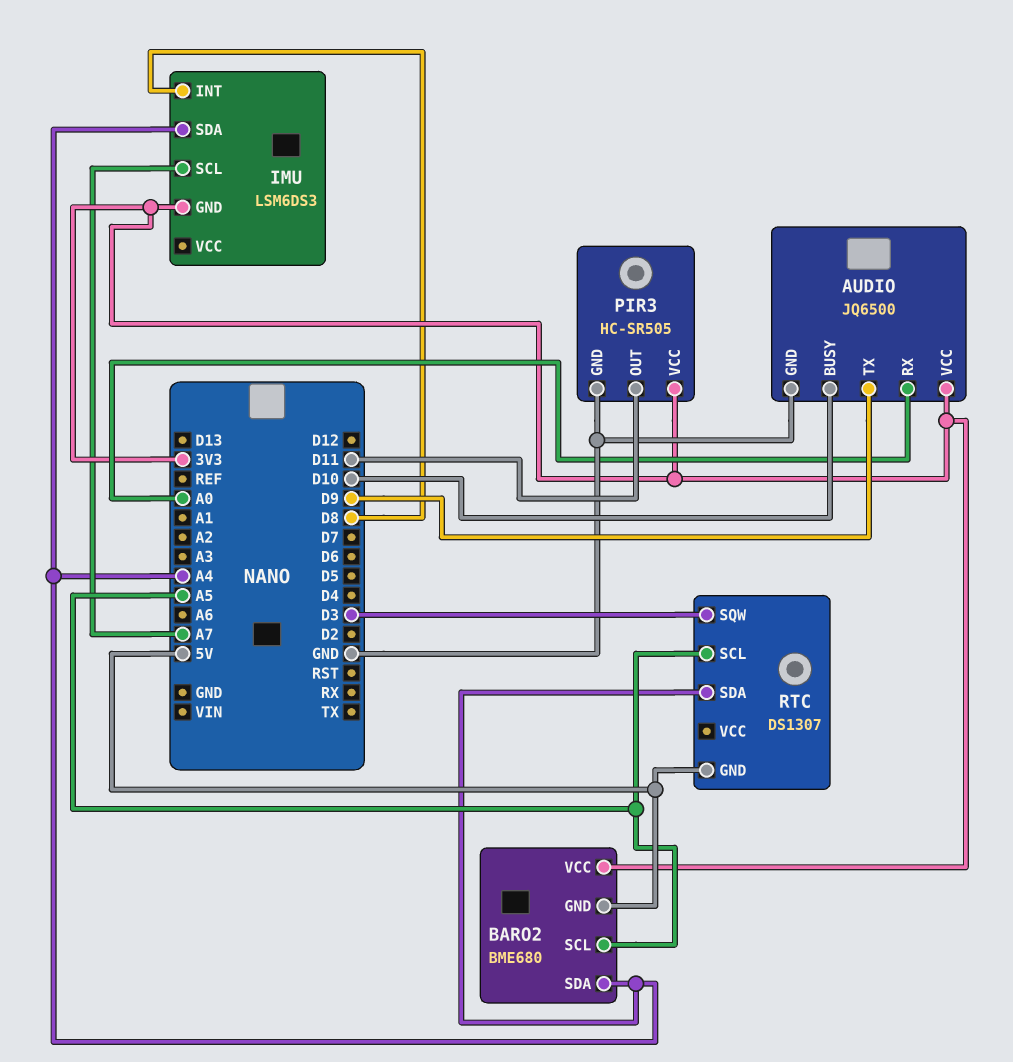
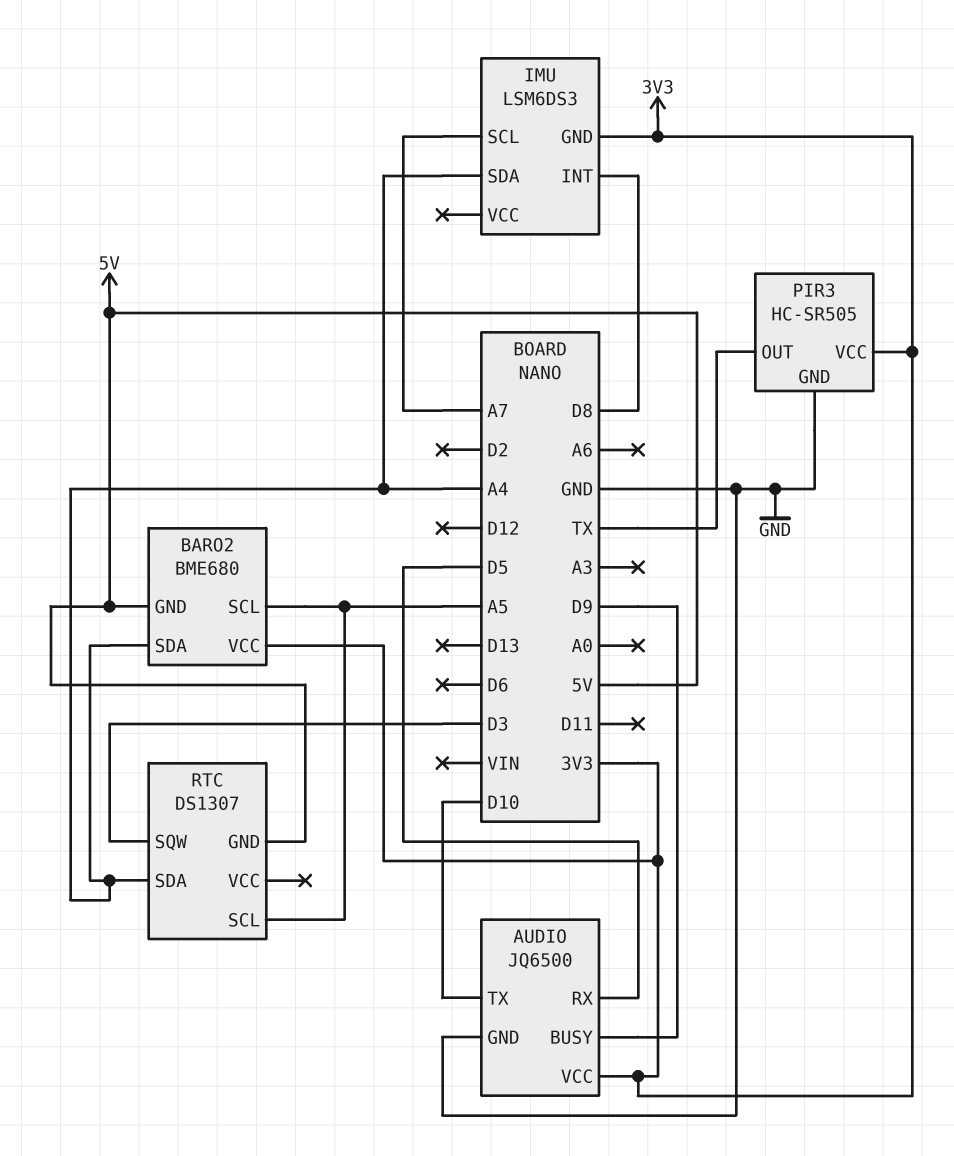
AUDIO pin BUSY: D10 -> D9
AUDIO pin RX: A0 -> D5
AUDIO pin TX: D9 -> D10
PIR3 pin OUT: D11 -> TX

